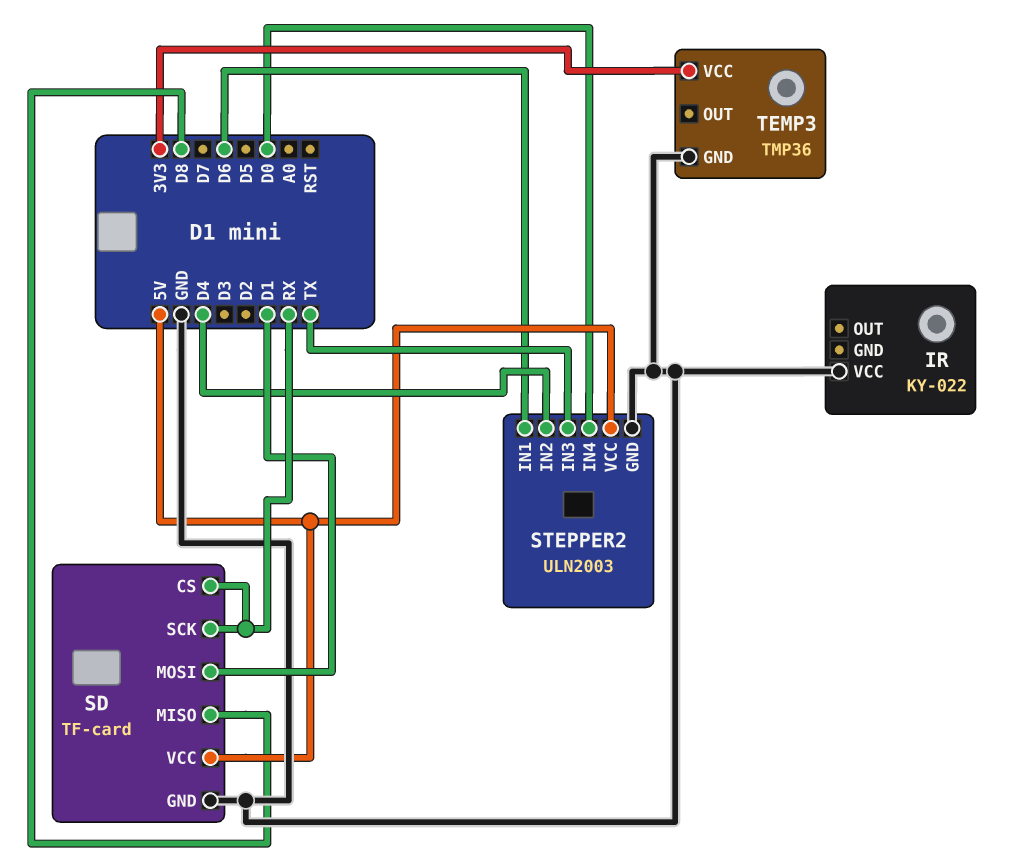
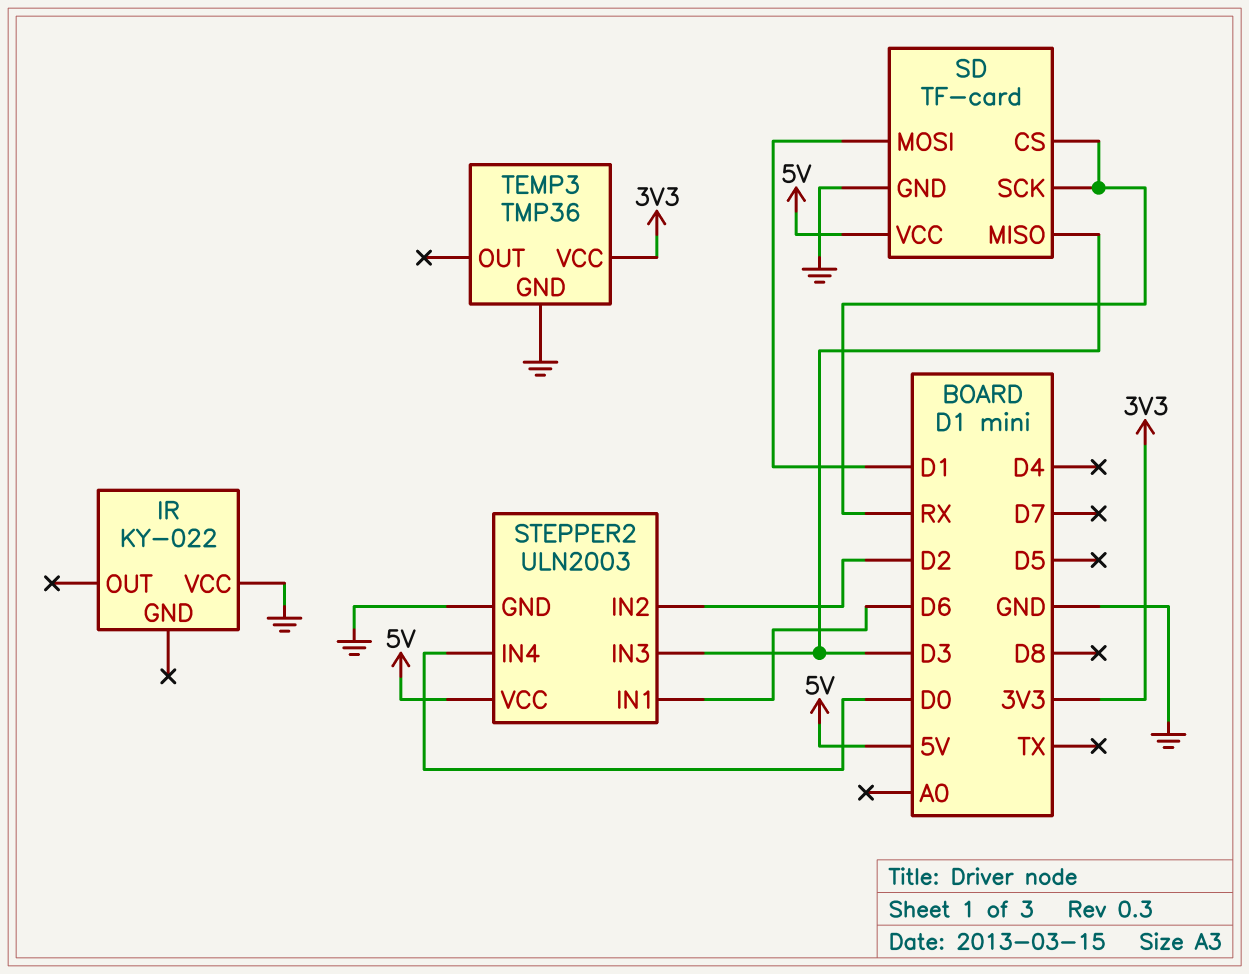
SD pin MISO: D8 -> D3
STEPPER2 pin IN2: D4 -> D2
STEPPER2 pin IN3: TX -> D3

